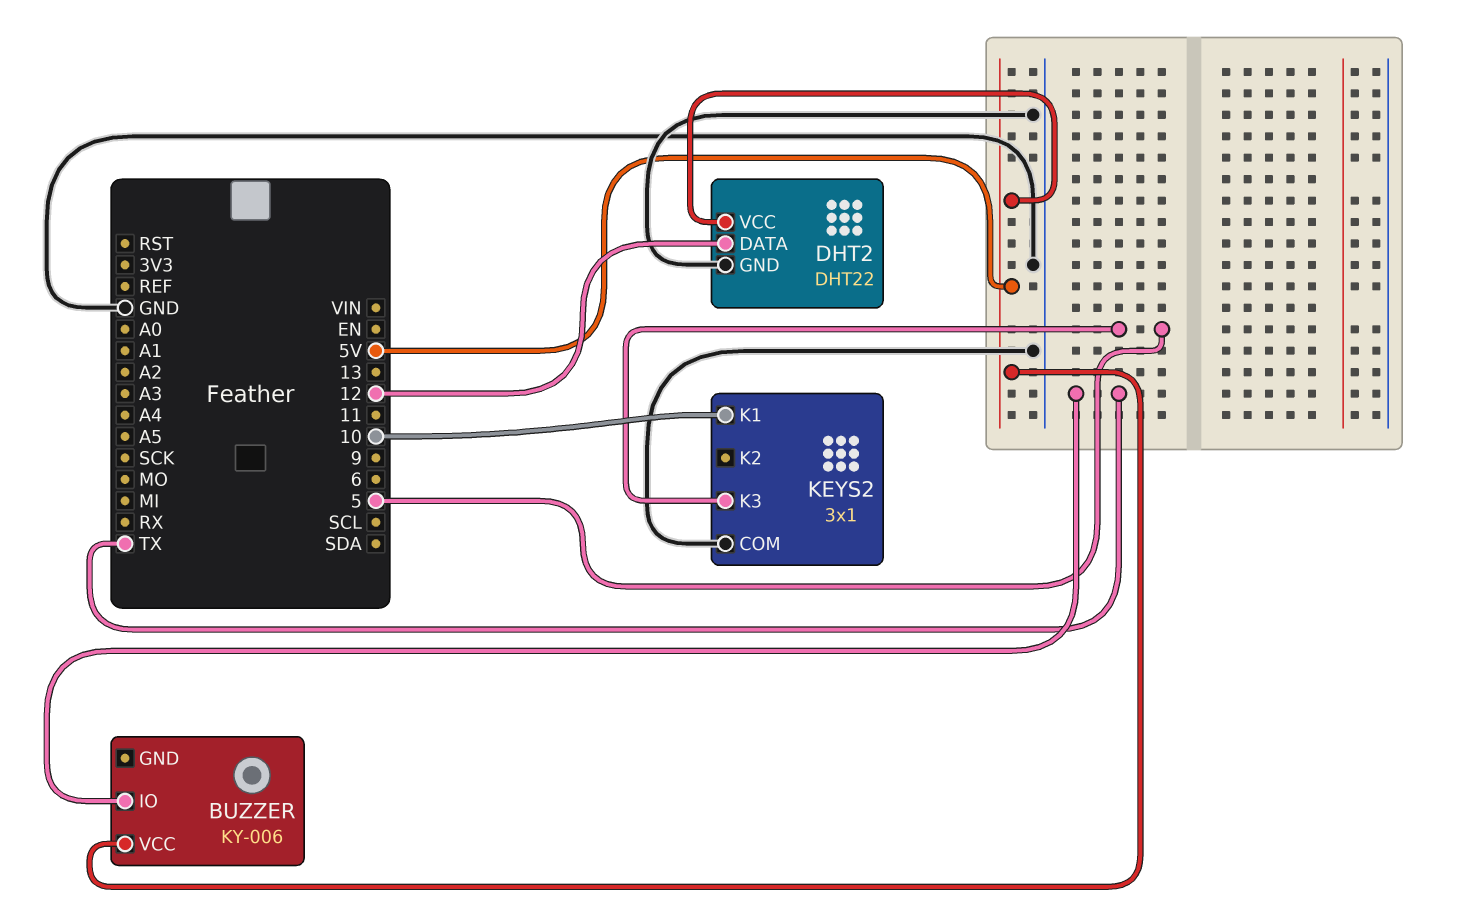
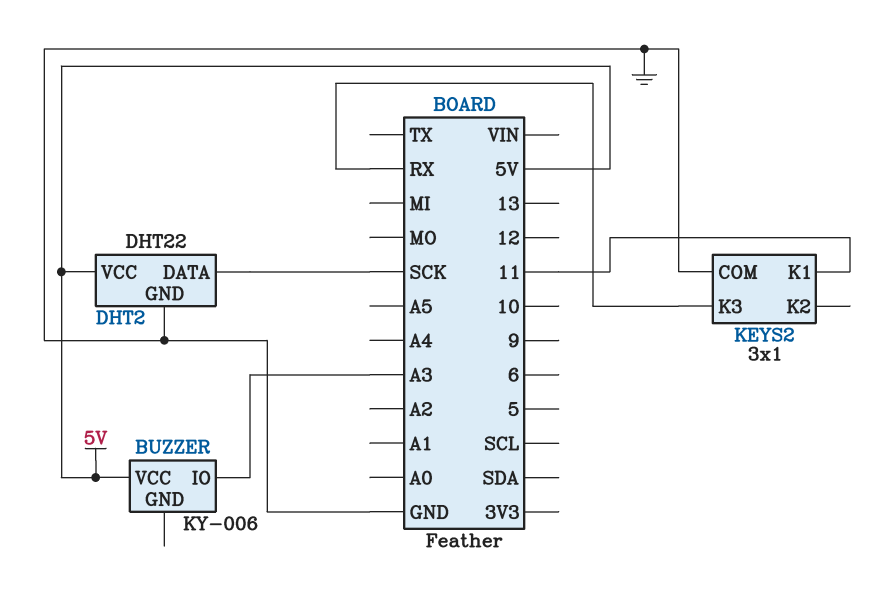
BUZZER pin IO: TX -> A3
DHT2 pin DATA: 12 -> SCK
KEYS2 pin K1: 10 -> 11
KEYS2 pin K3: 5 -> RX

